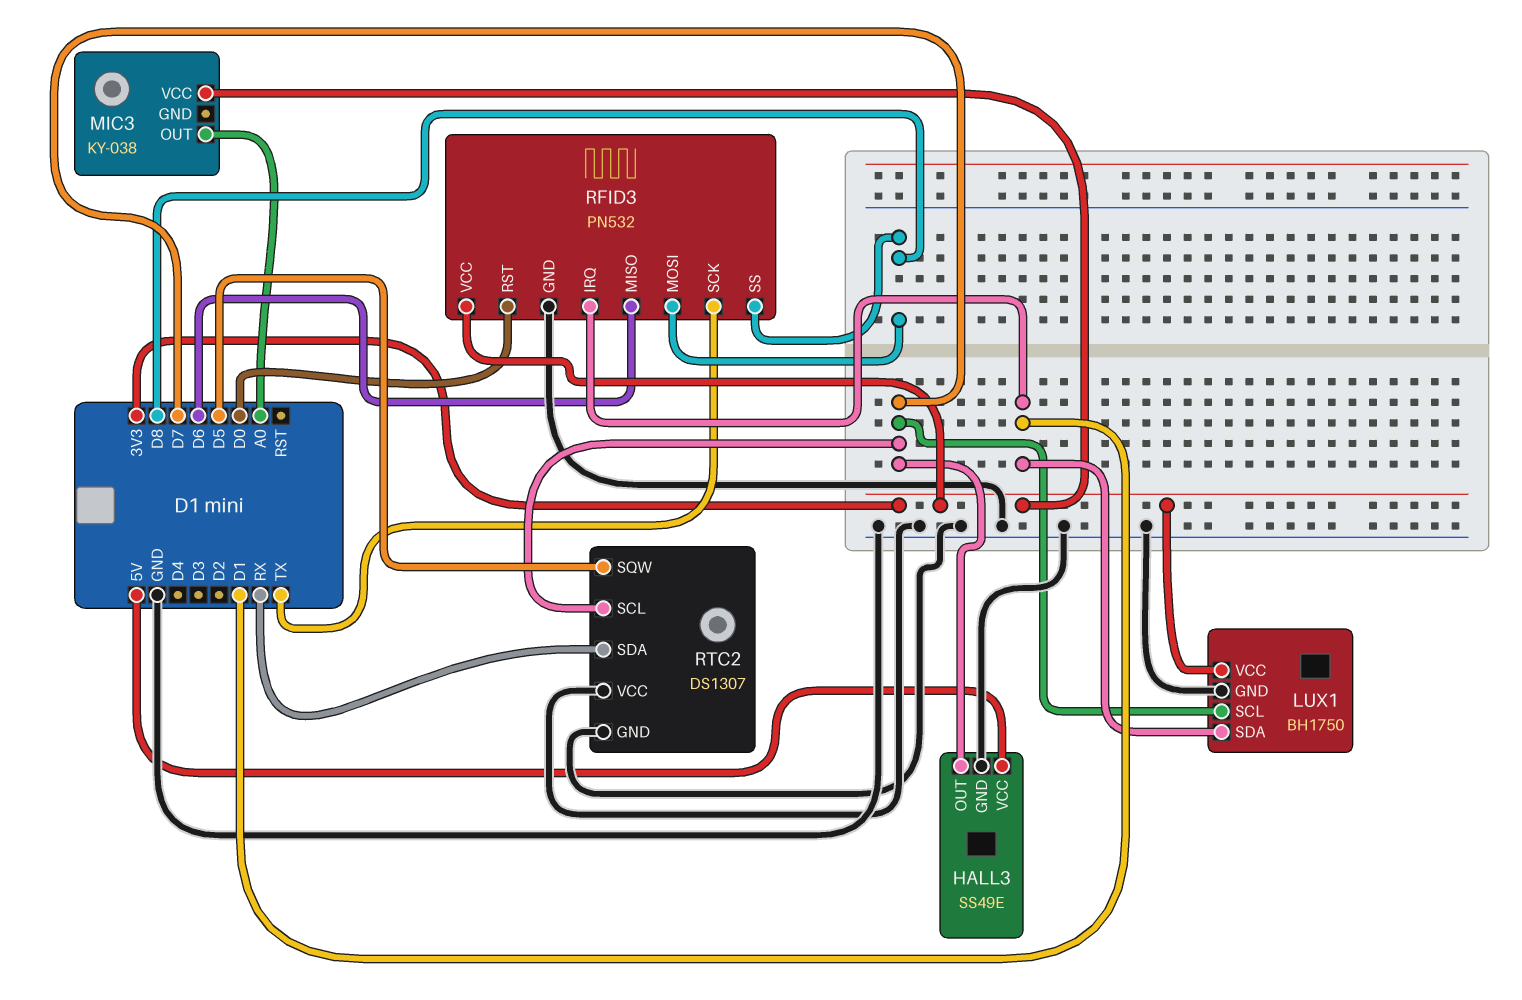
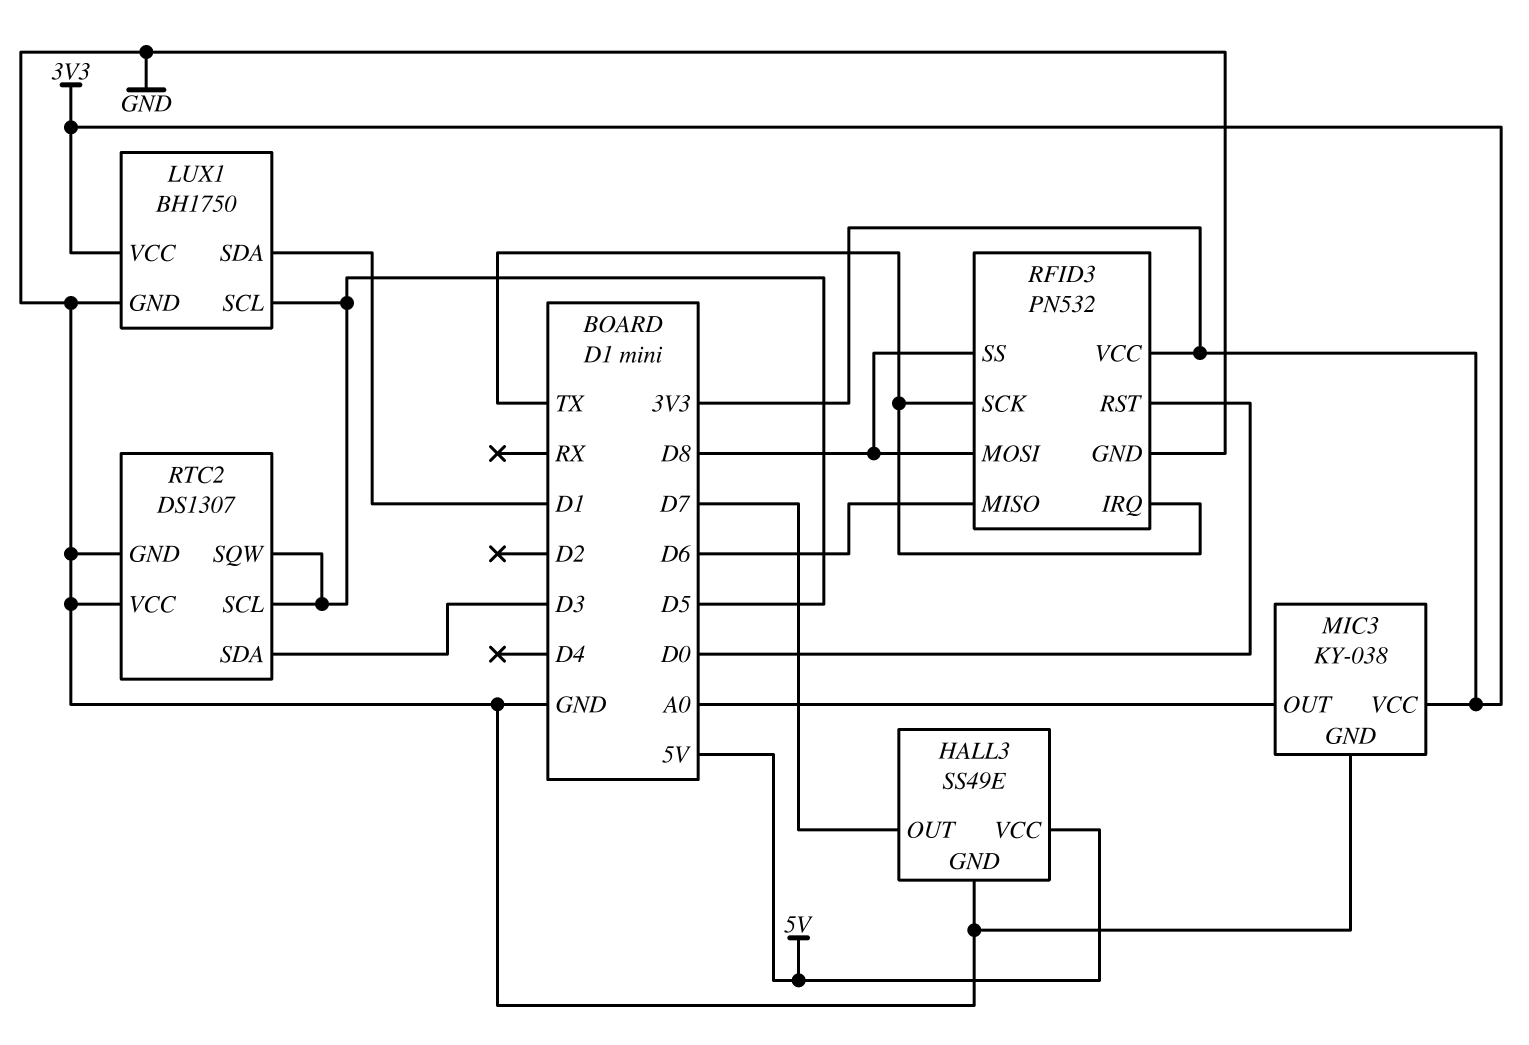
LUX1 pin SCL: D7 -> D5
MIC3 pin GND: none -> GND
RFID3 pin IRQ: D1 -> TX
RTC2 pin SCL: D7 -> D5
RTC2 pin SDA: RX -> D3

